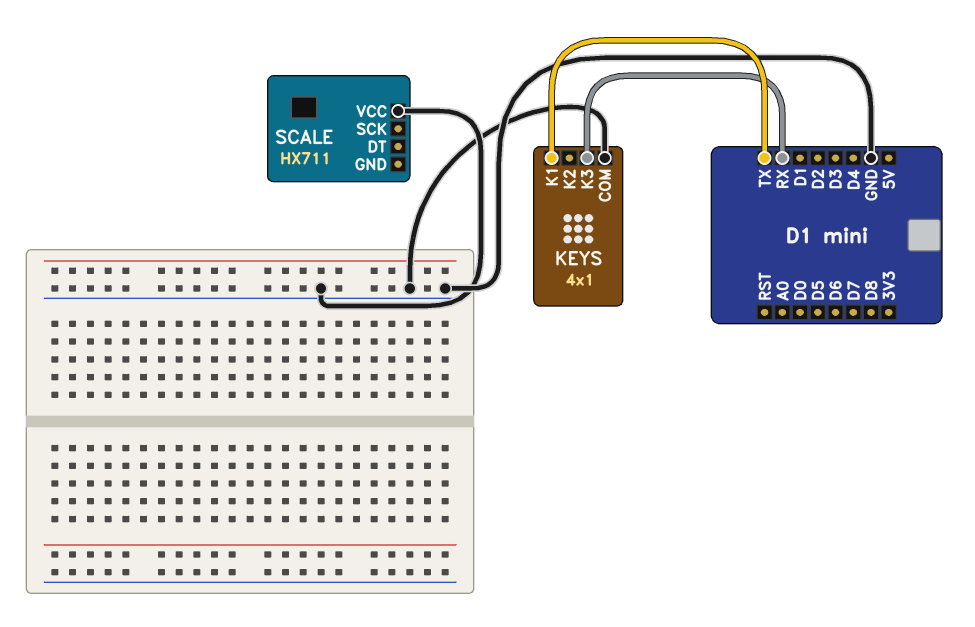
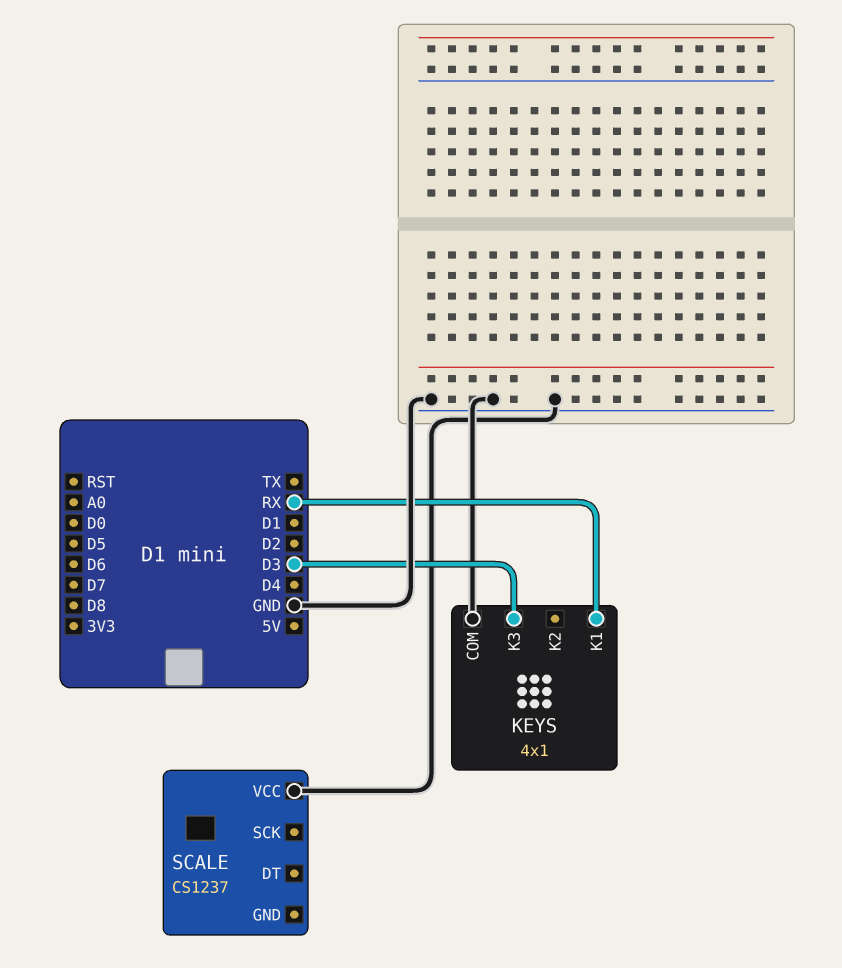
KEYS pin K1: TX -> RX
KEYS pin K3: RX -> D3
SCALE: HX711 -> CS1237

